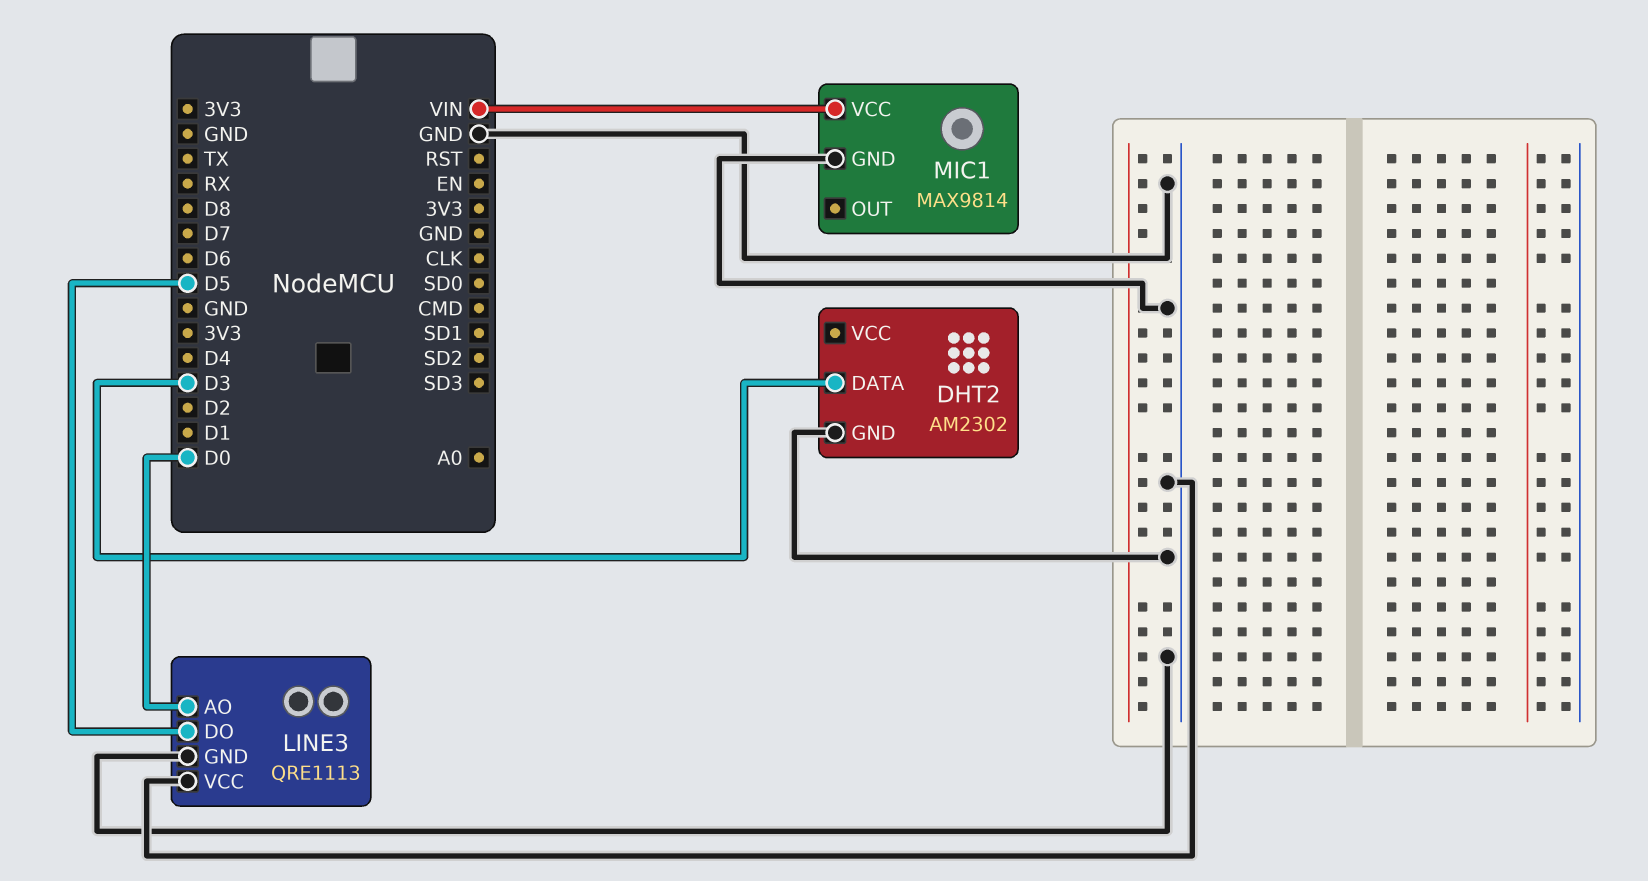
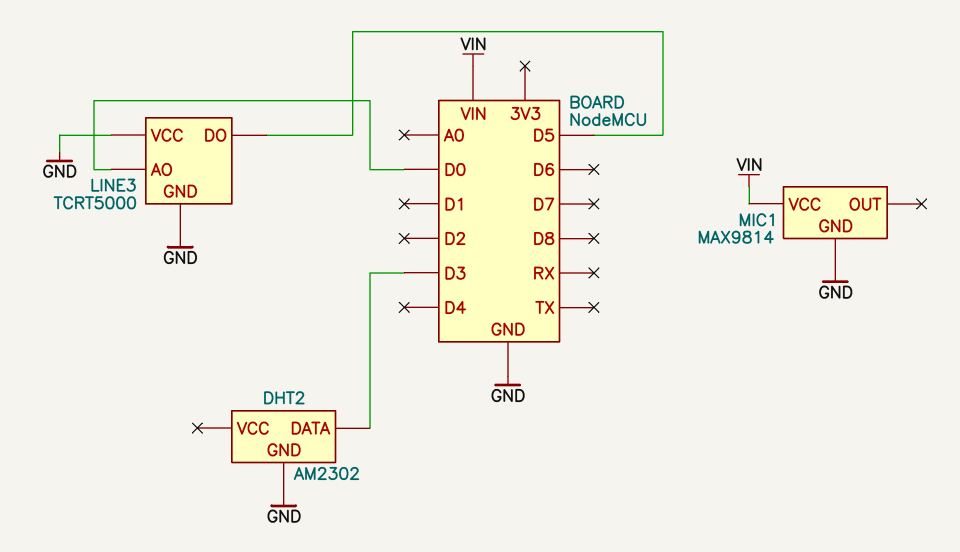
LINE3: QRE1113 -> TCRT5000

